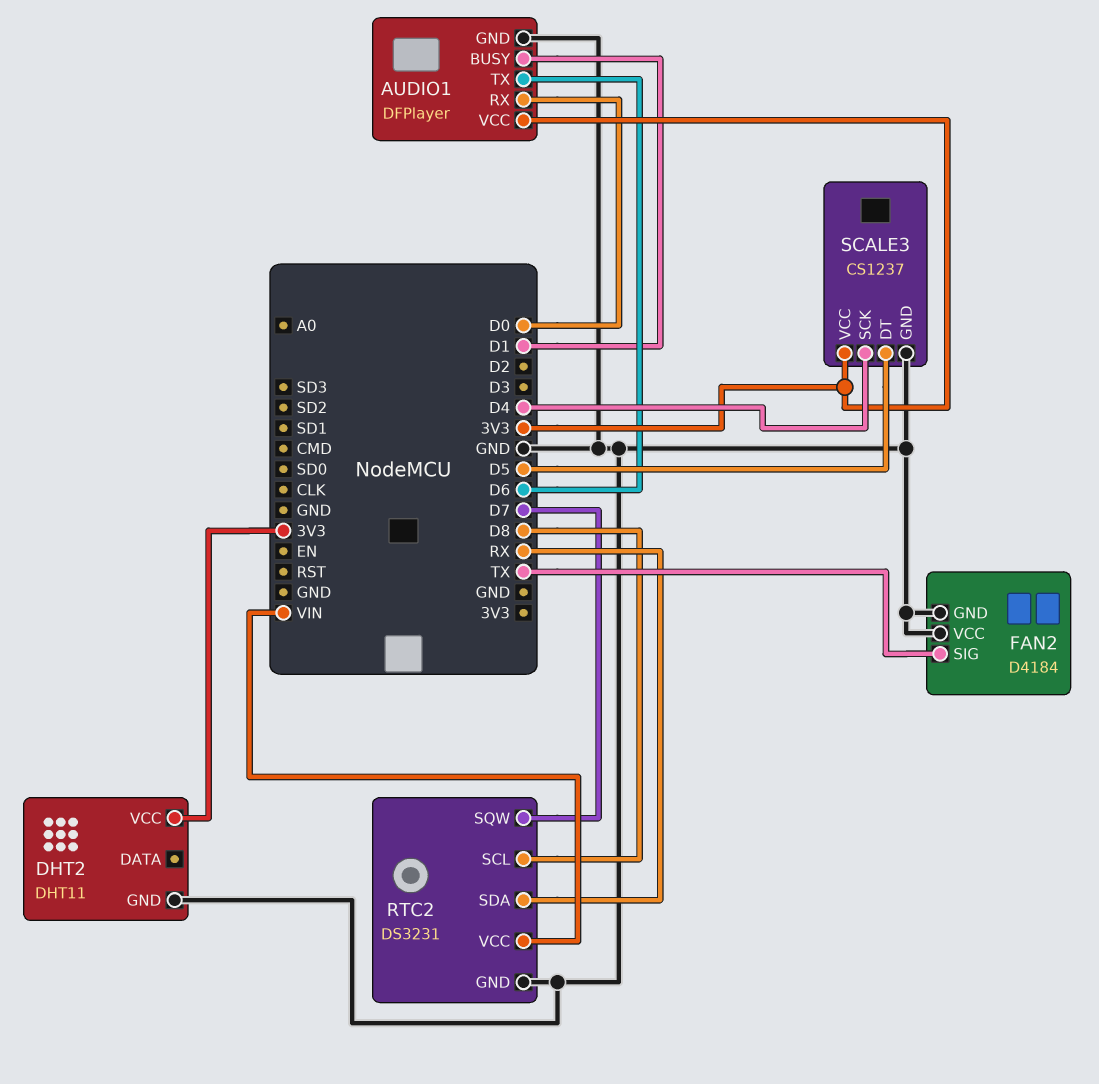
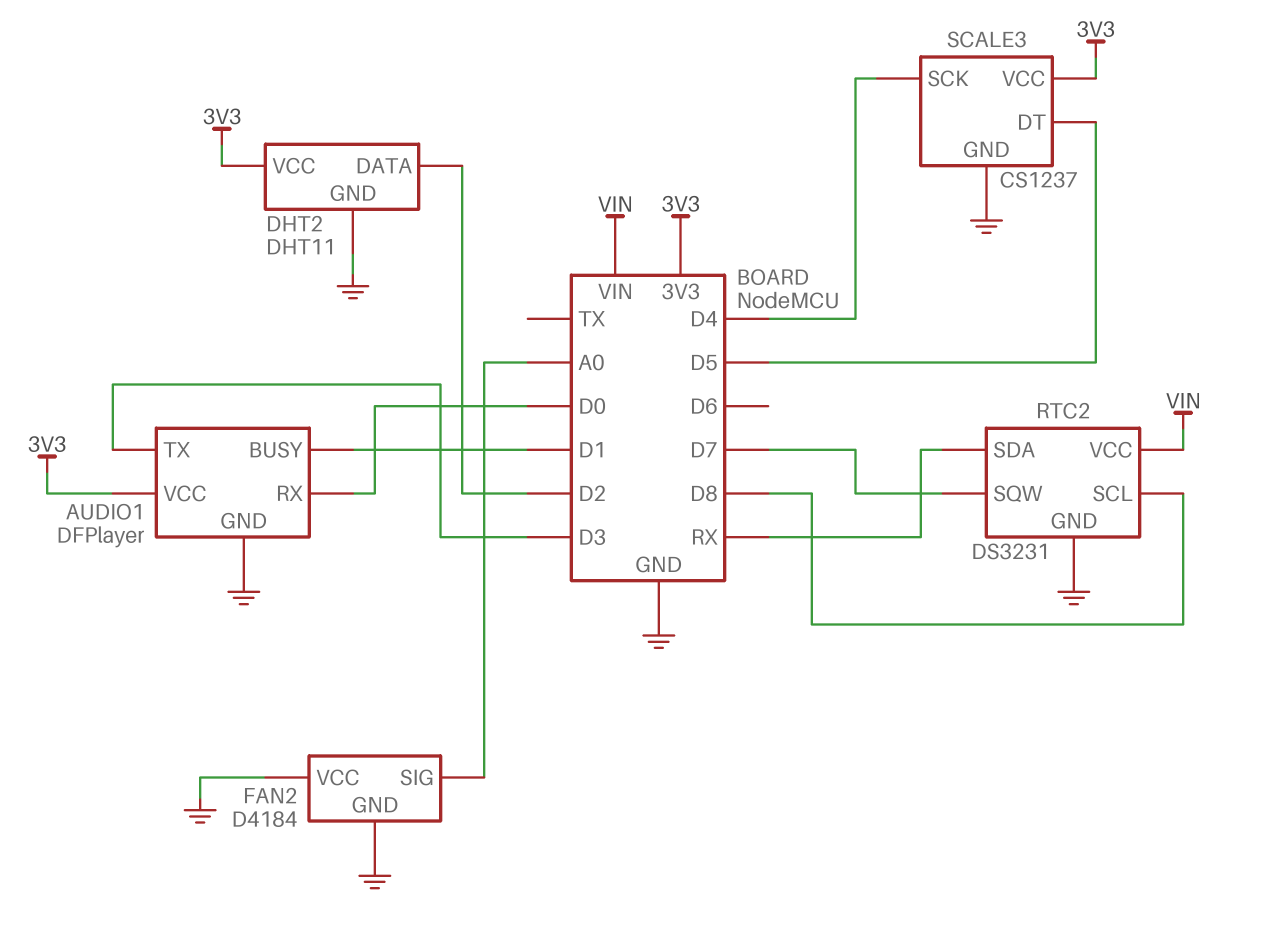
AUDIO1 pin TX: D6 -> D3
DHT2 pin DATA: none -> D2
FAN2 pin SIG: TX -> A0

